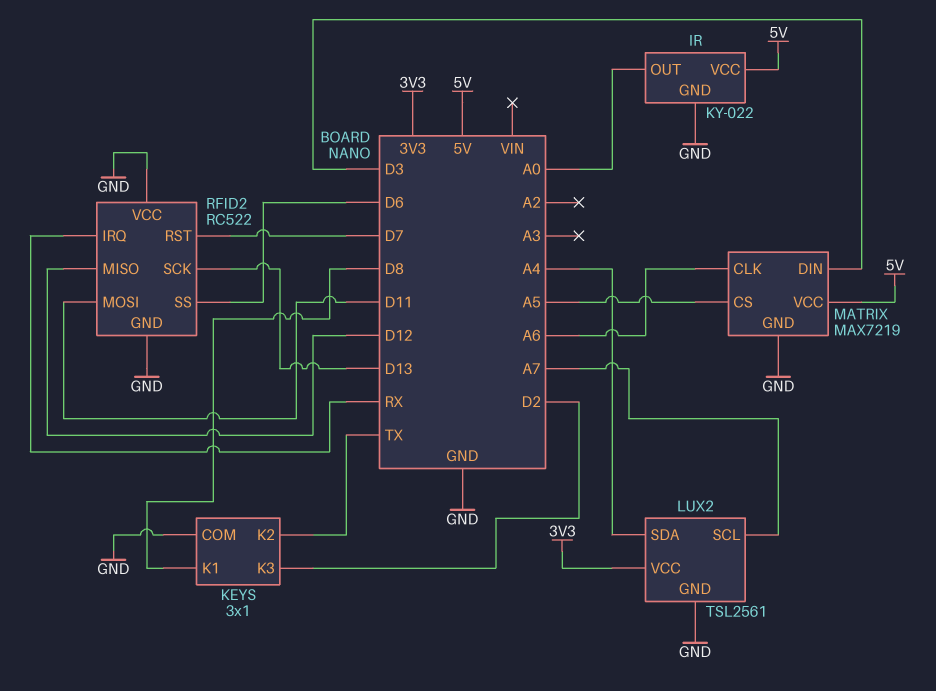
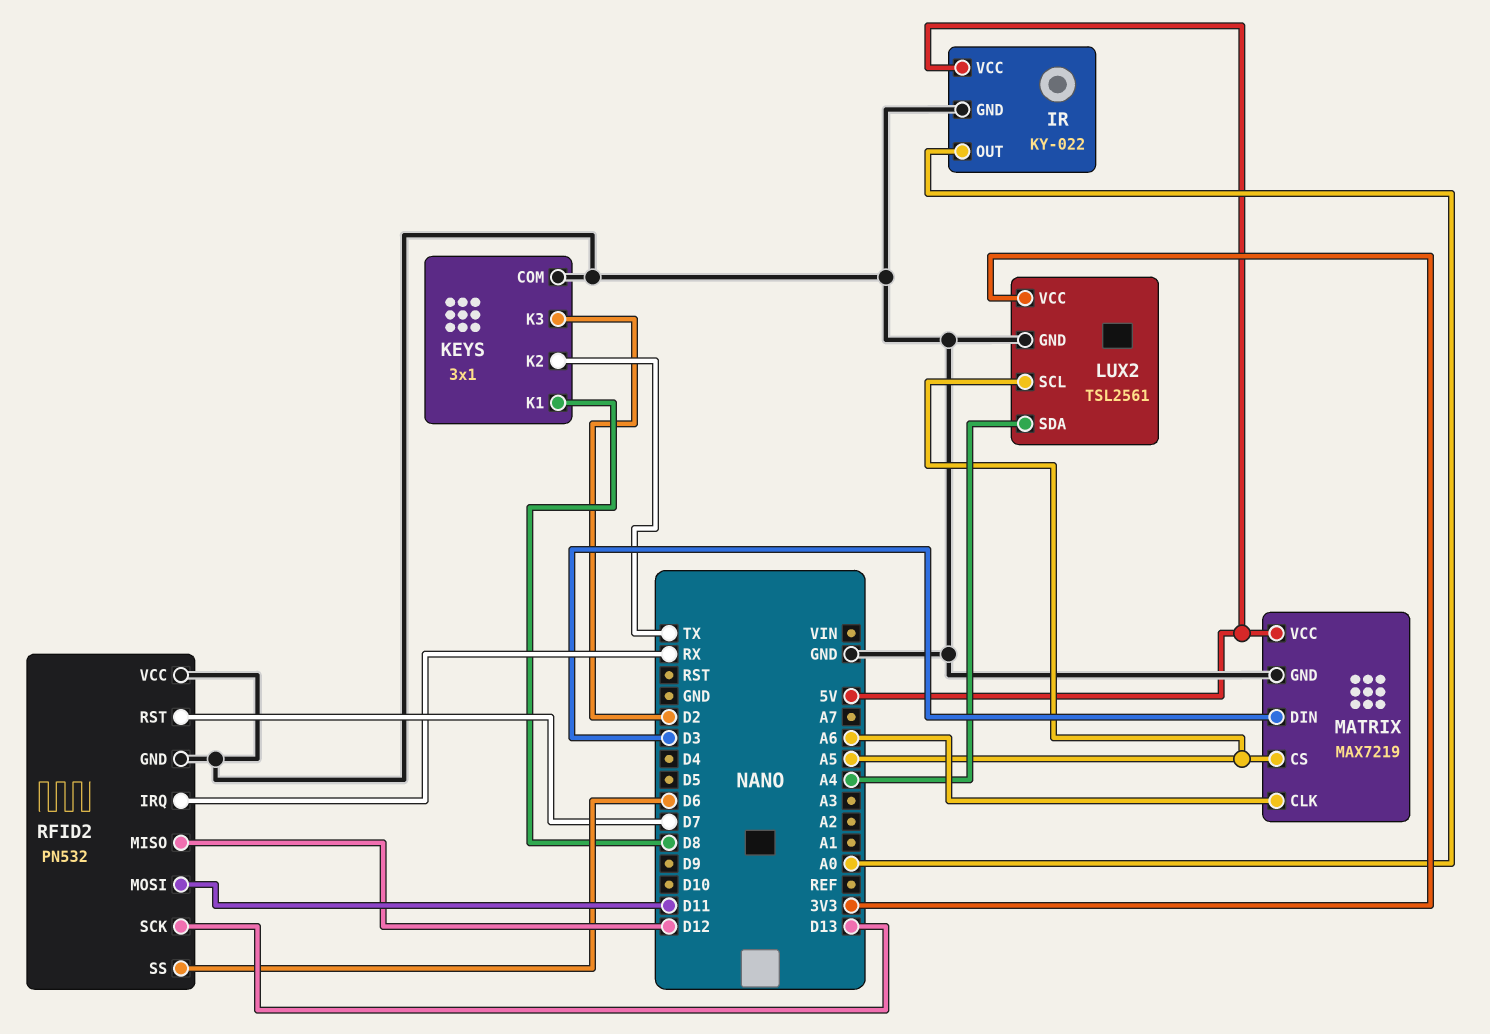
LUX2 pin SCL: A7 -> A5
RFID2: RC522 -> PN532

